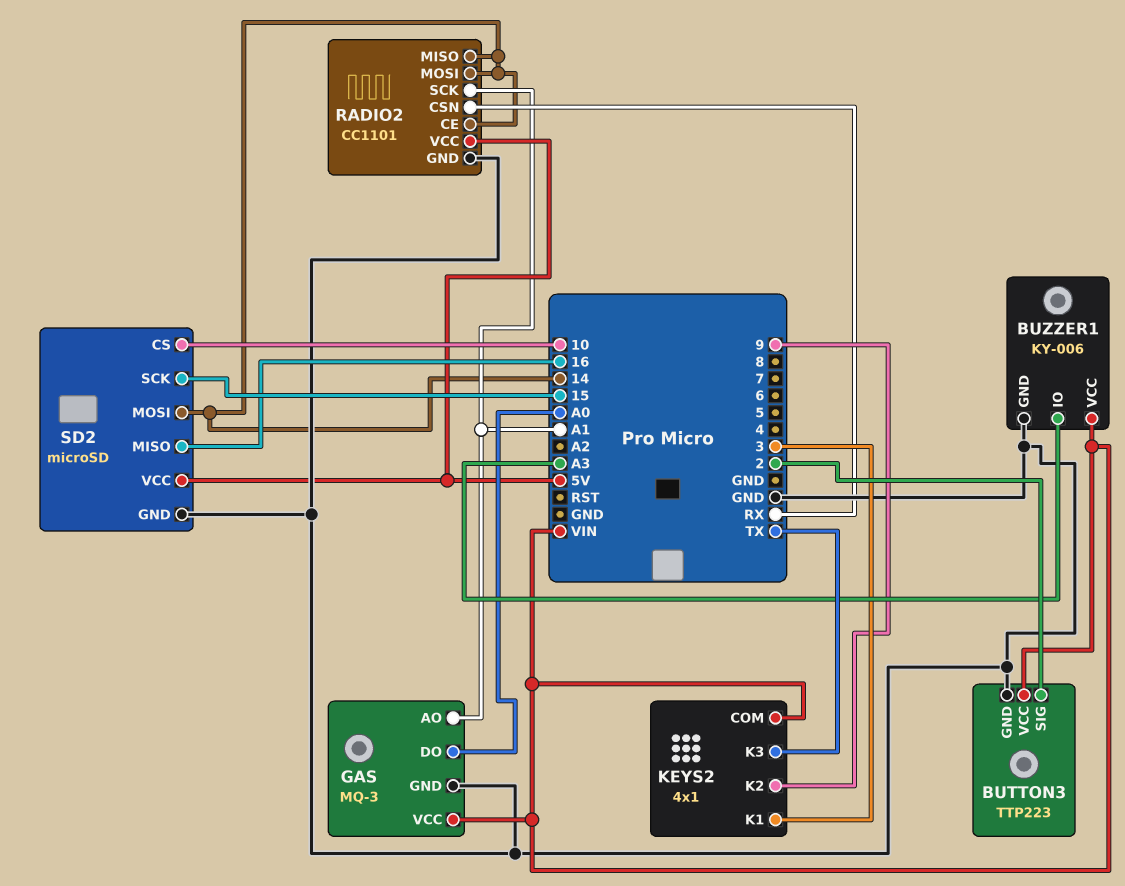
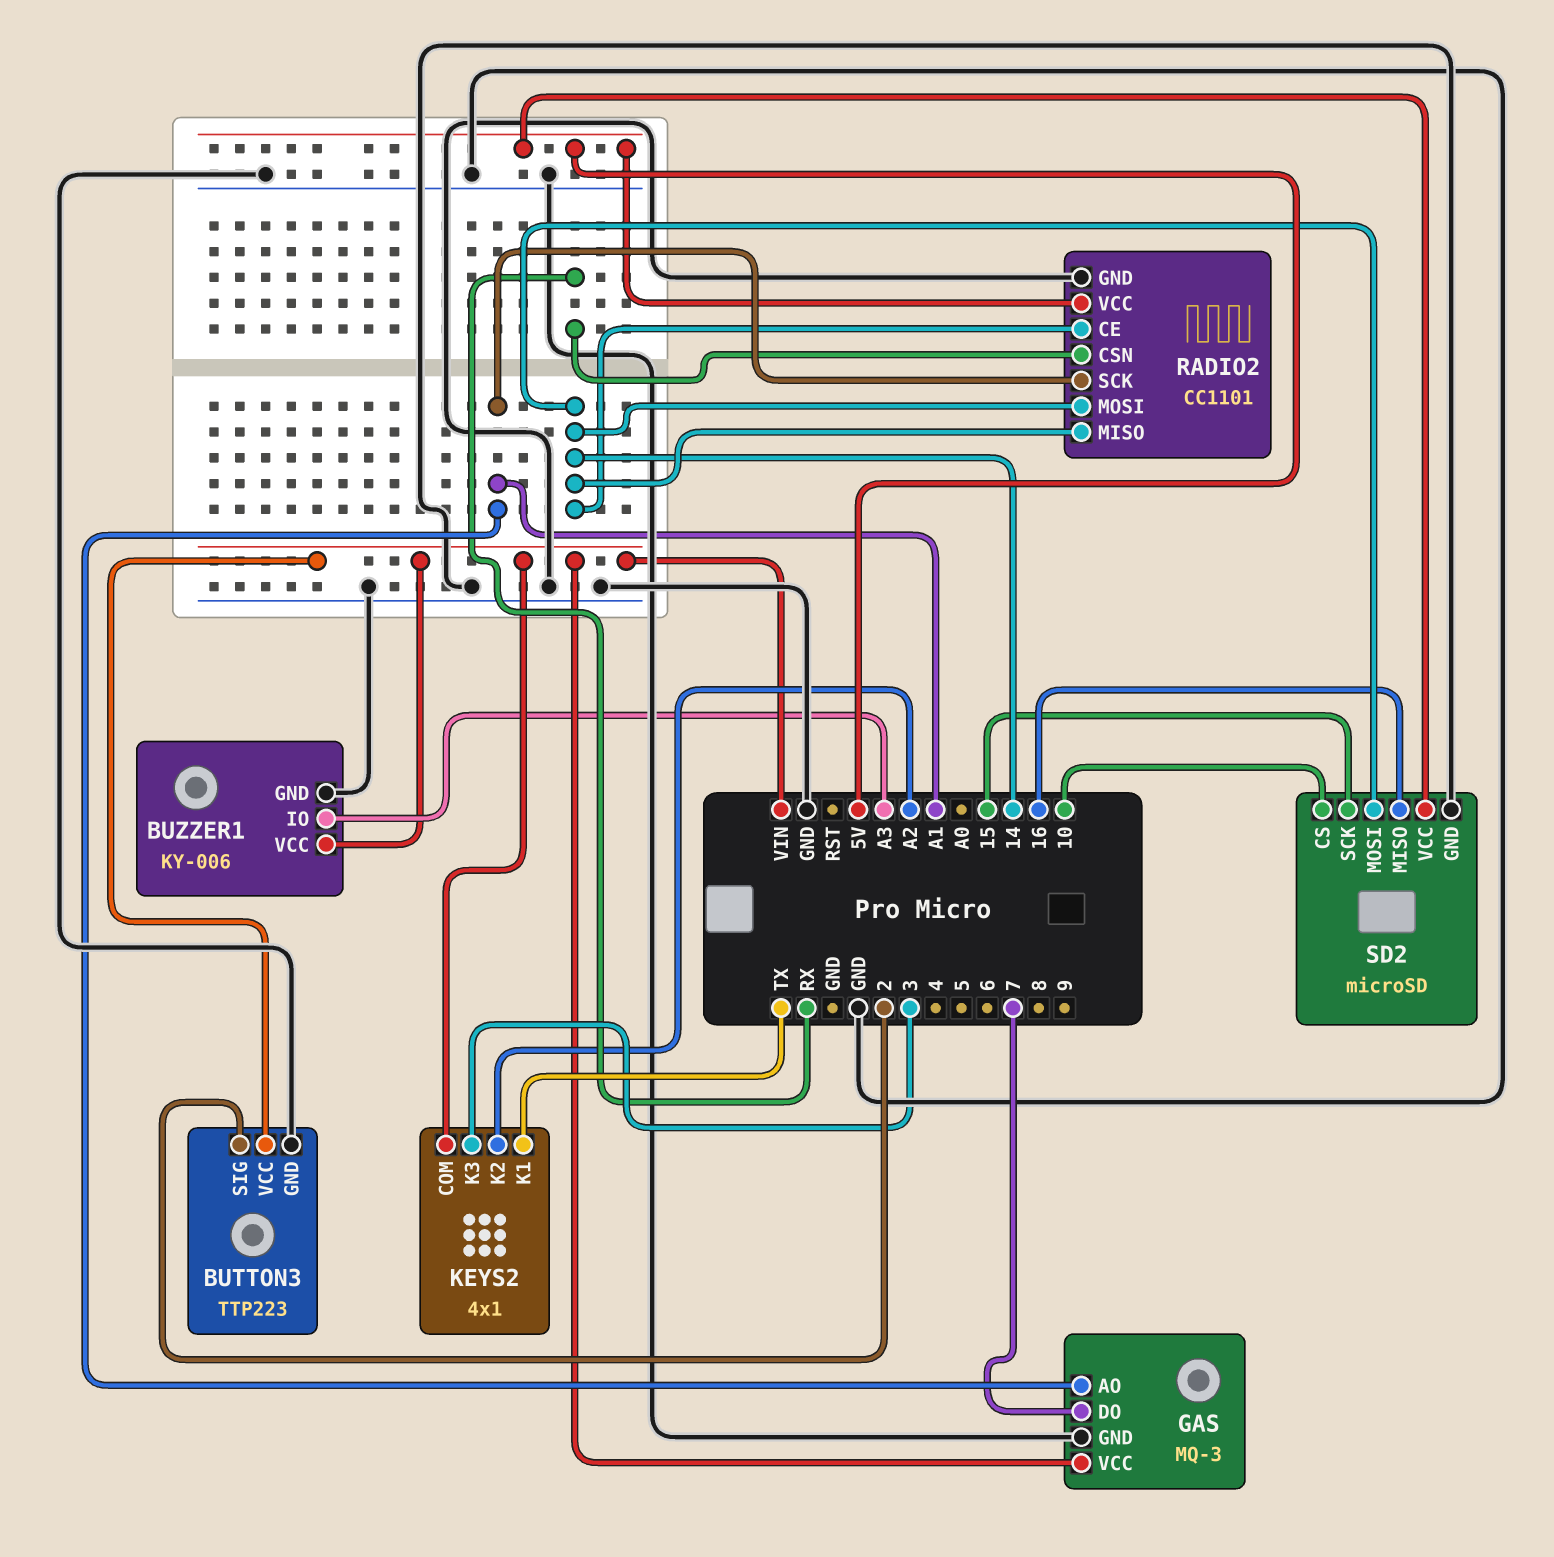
GAS pin DO: A0 -> 7
KEYS2 pin K1: 3 -> TX
KEYS2 pin K2: 9 -> A2
KEYS2 pin K3: TX -> 3

